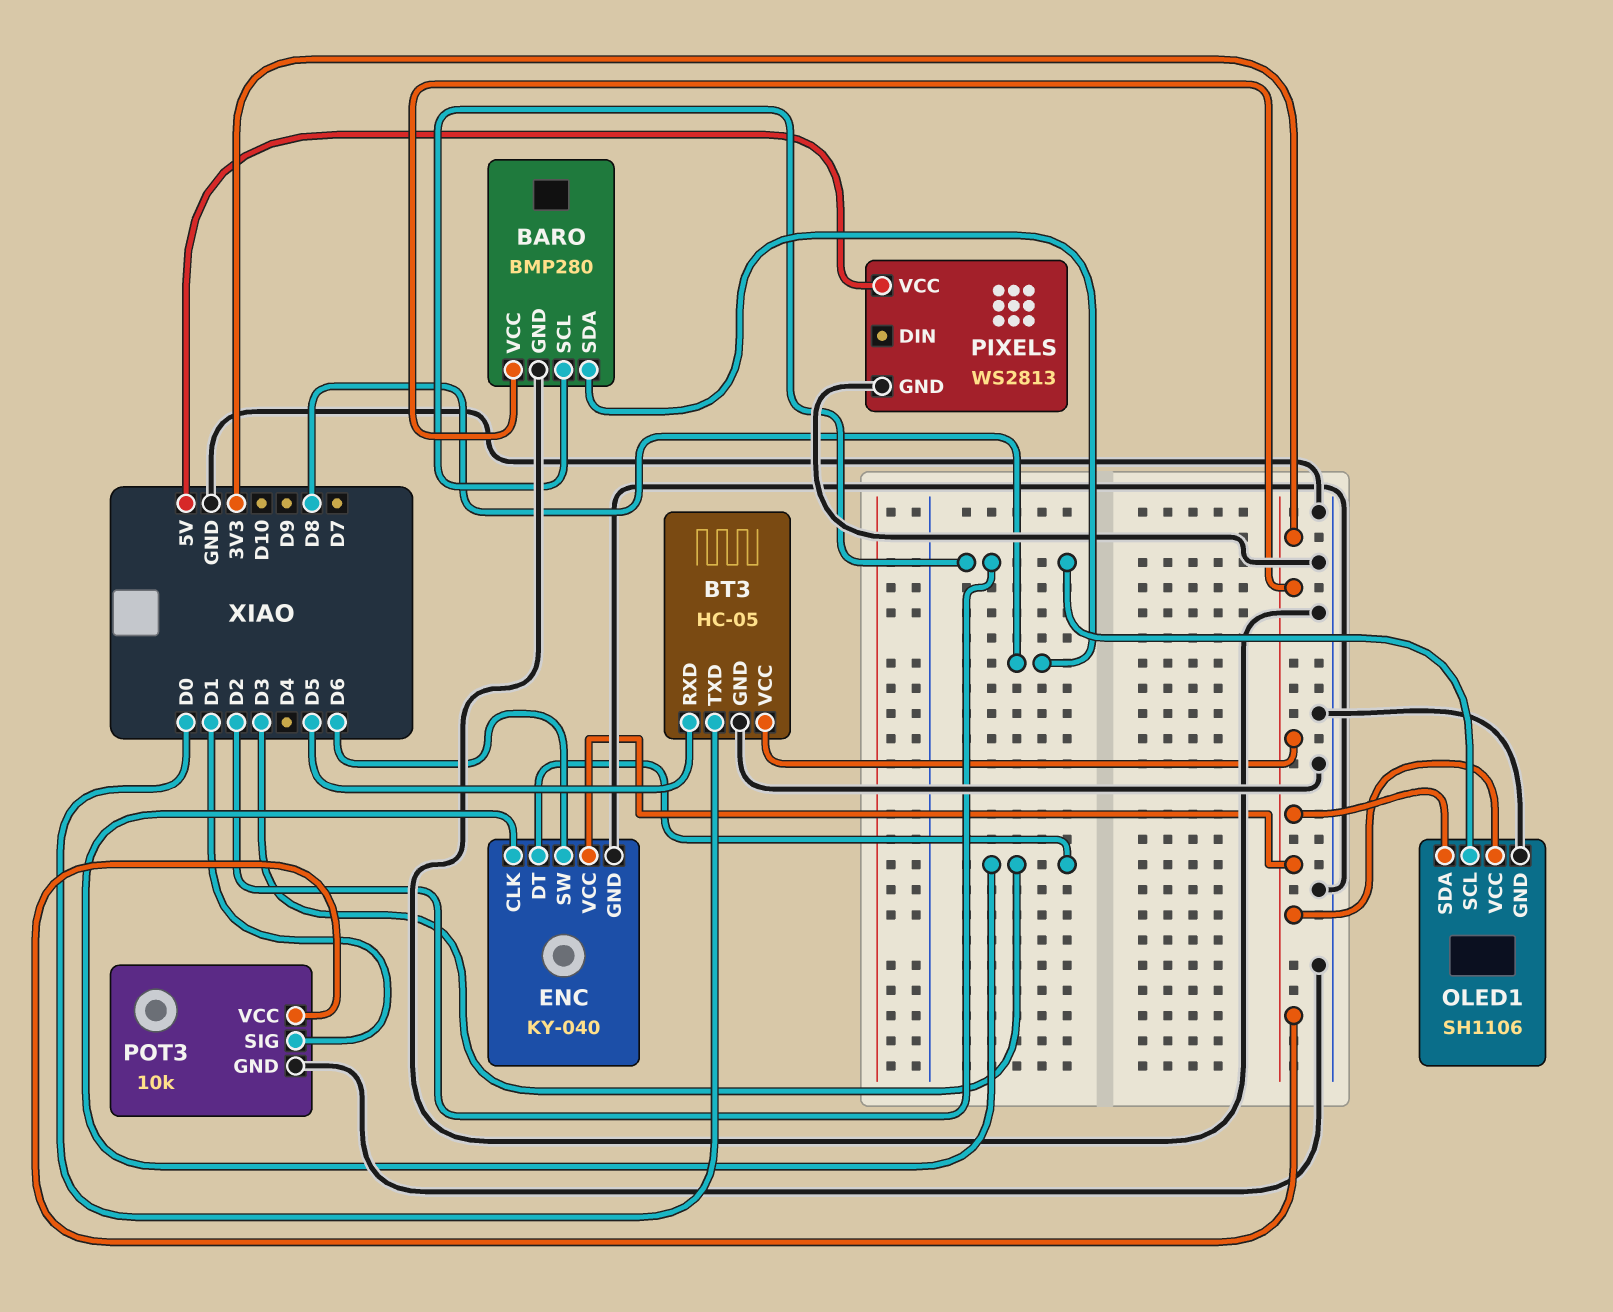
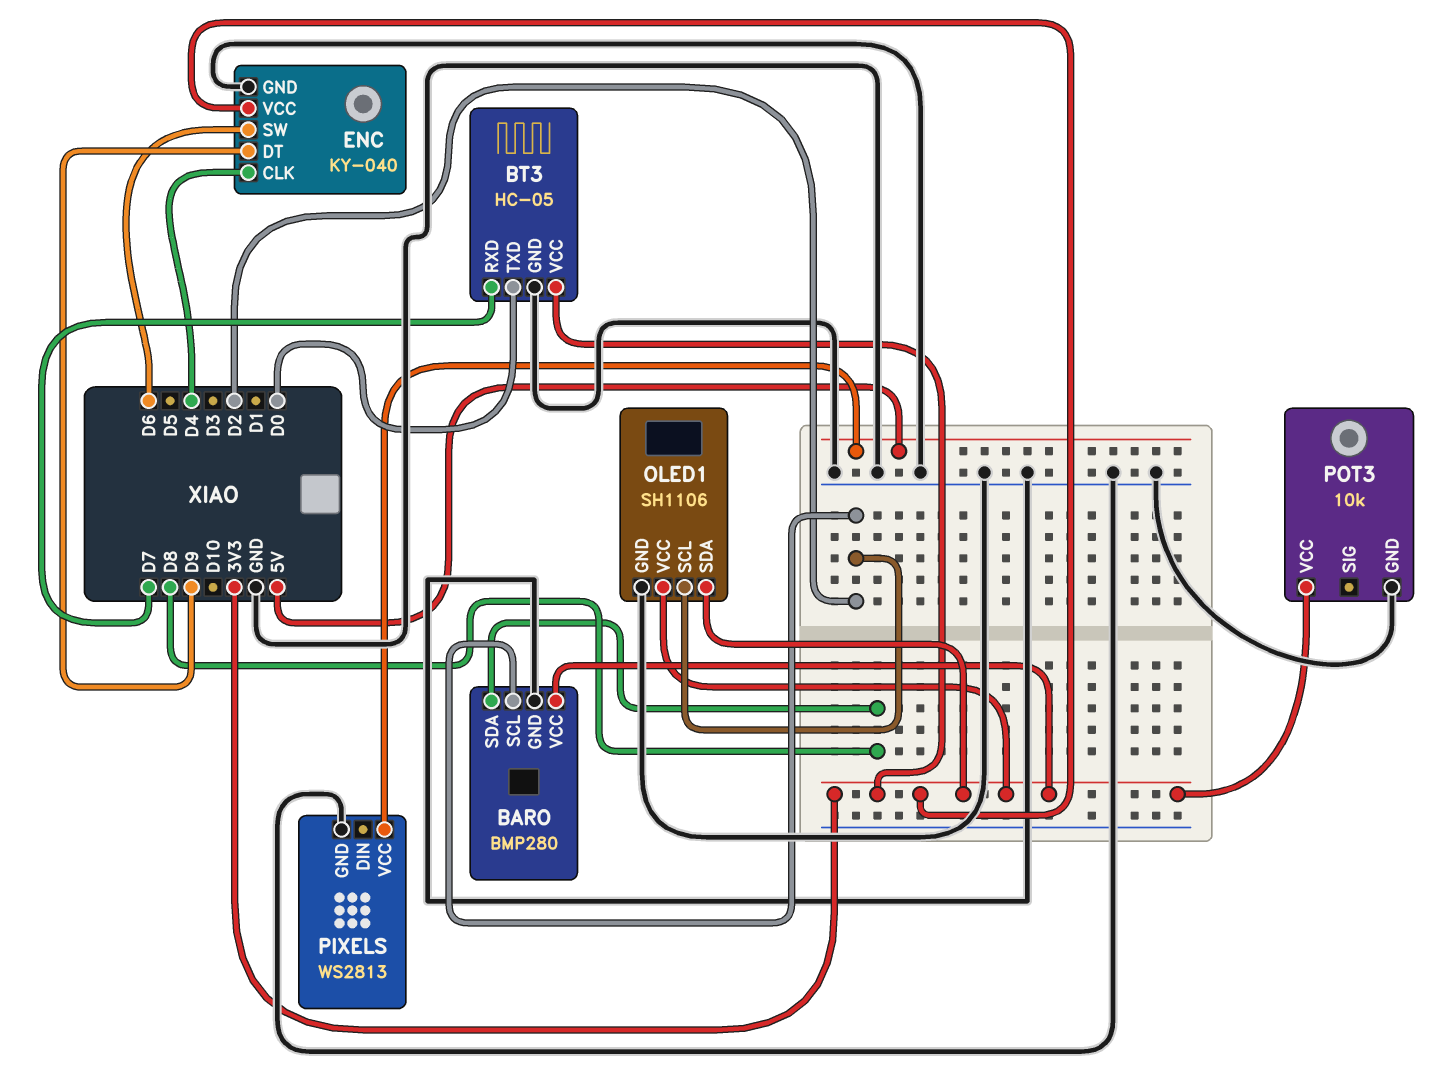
BT3 pin RXD: D5 -> D7
ENC pin CLK: D3 -> D4
ENC pin DT: D3 -> D9
POT3 pin SIG: D1 -> none

